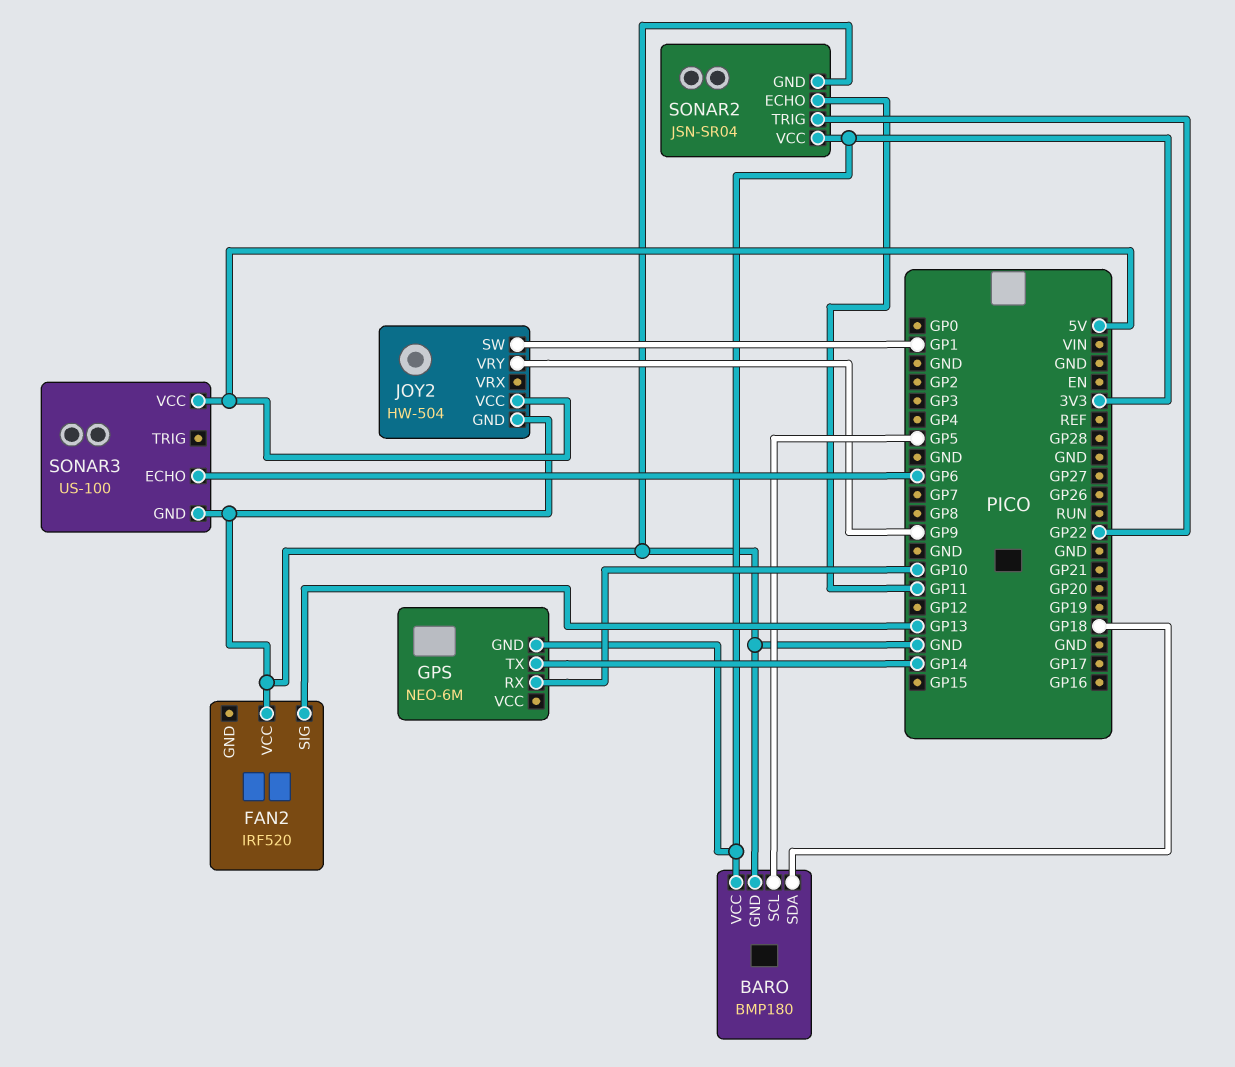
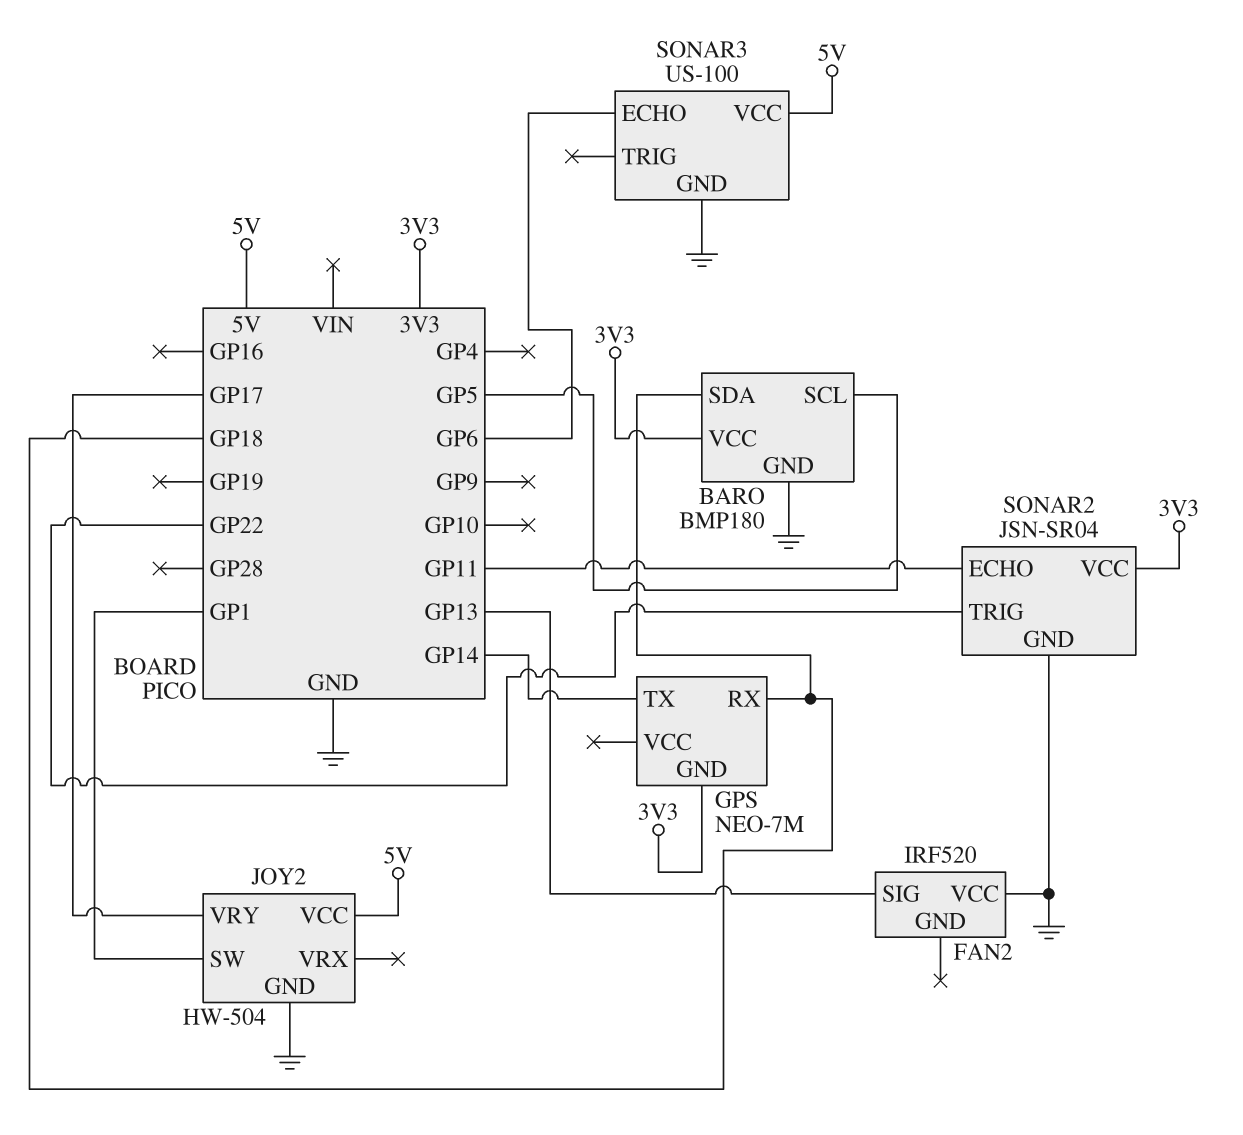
GPS: NEO-6M -> NEO-7M
GPS pin RX: GP10 -> GP18
JOY2 pin VRY: GP9 -> GP17

